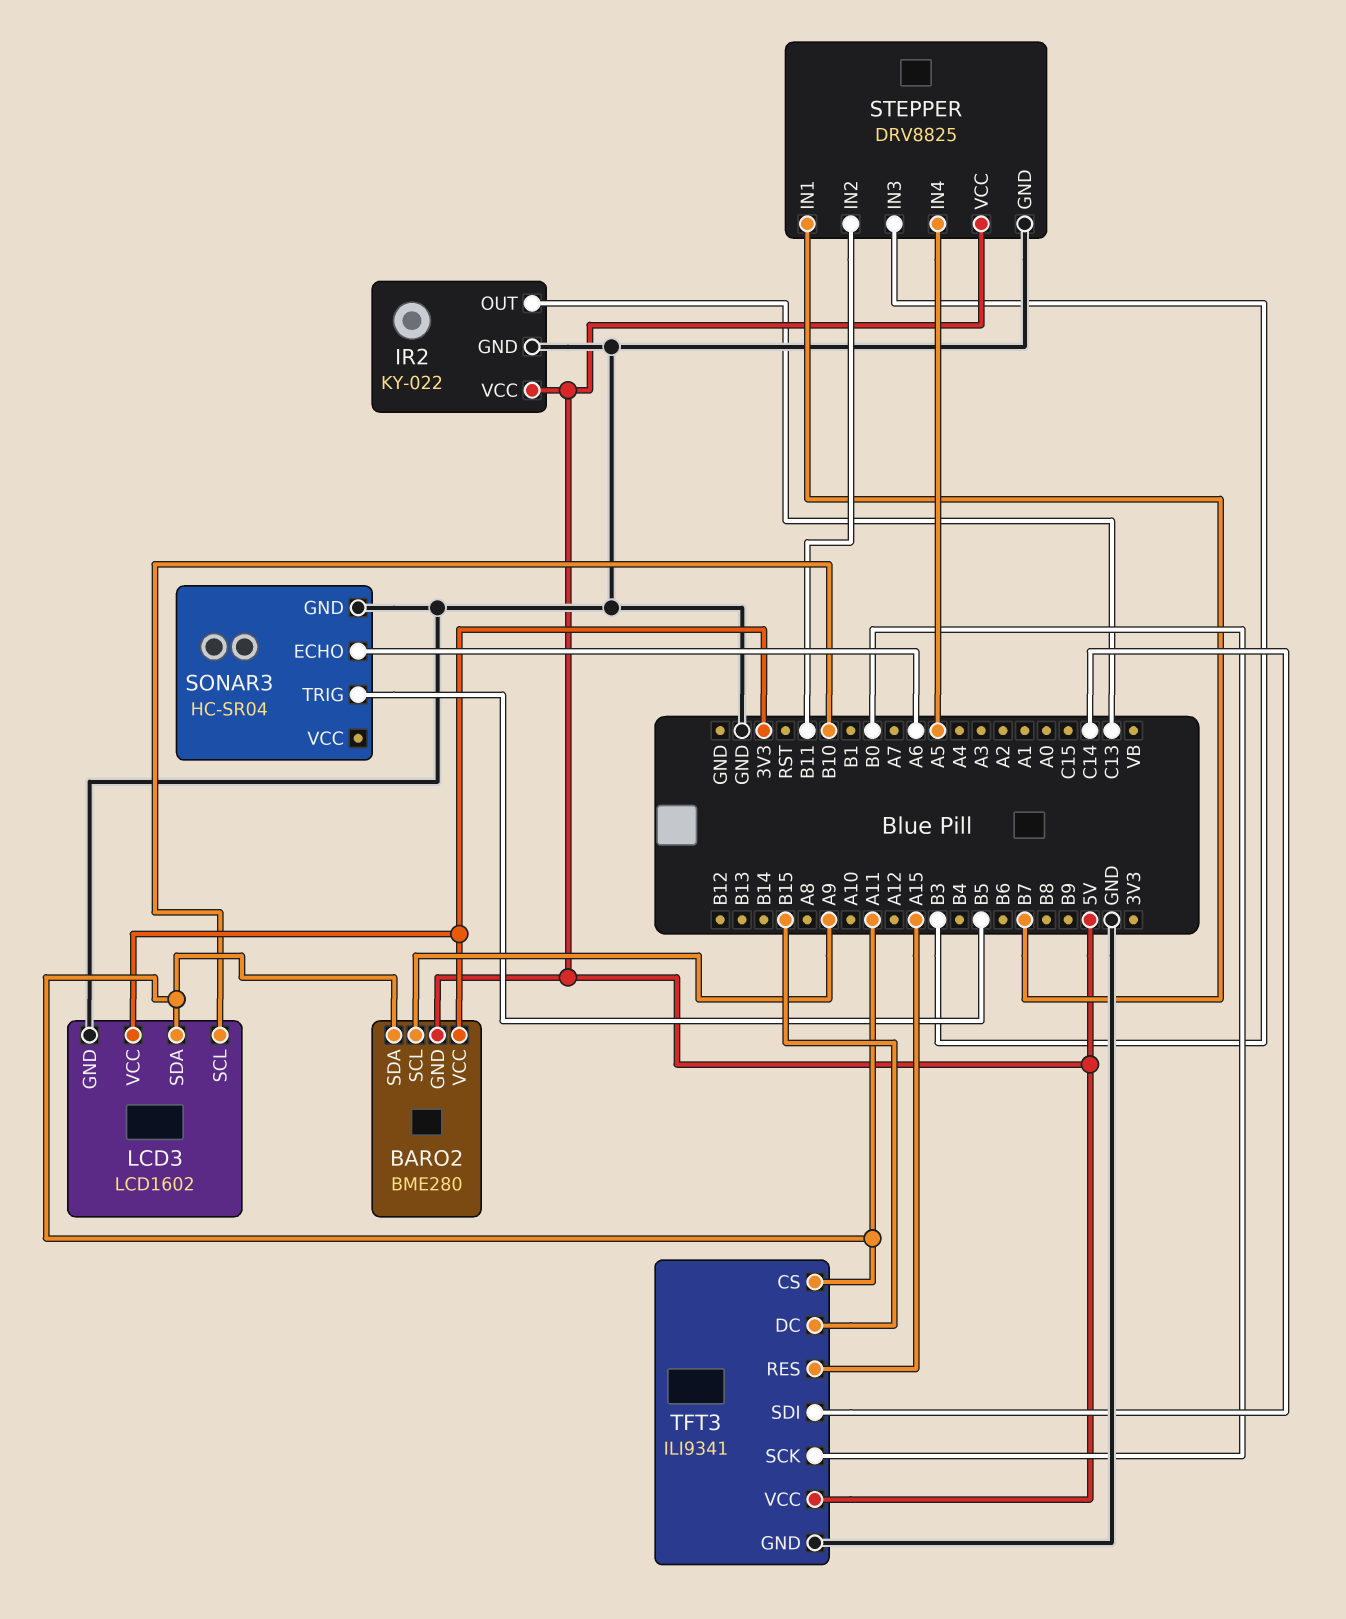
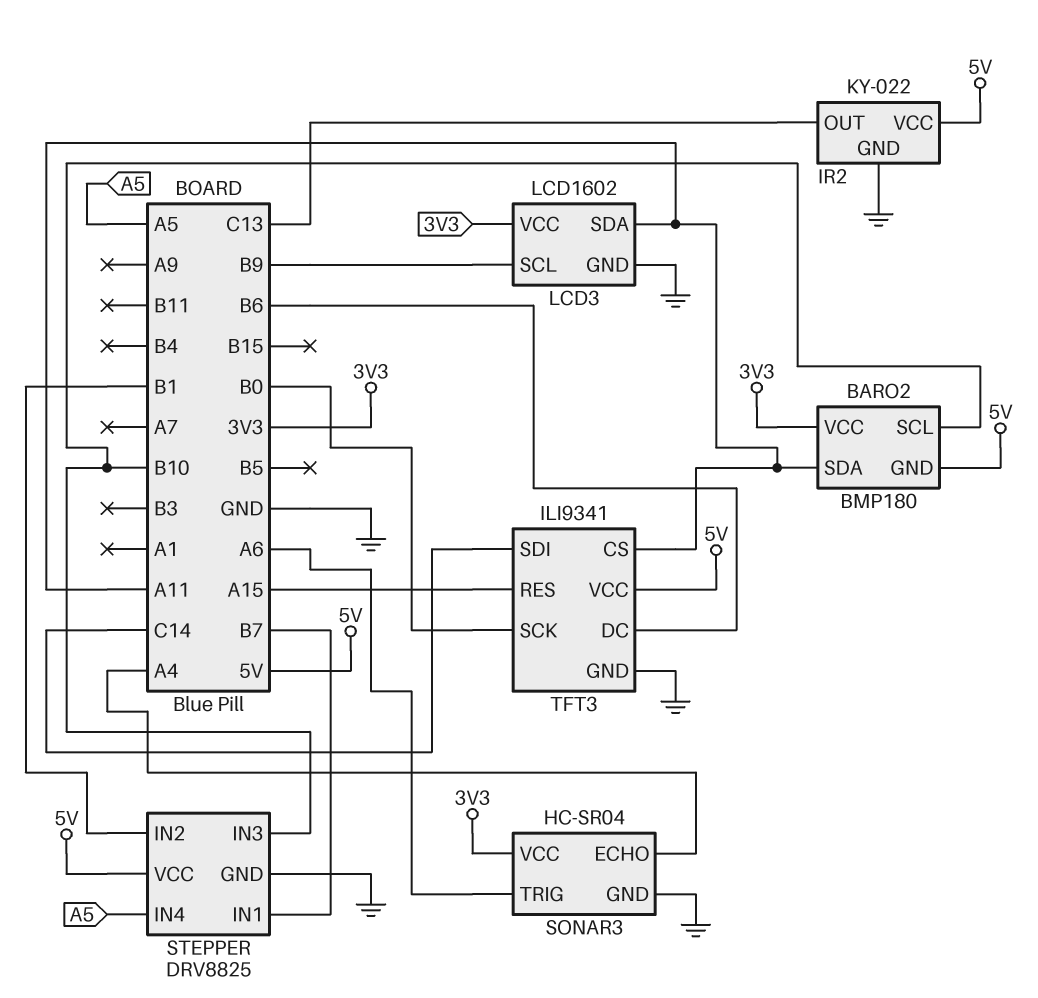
BARO2: BME280 -> BMP180
BARO2 pin SCL: A9 -> B10
LCD3 pin SCL: B10 -> B9
SONAR3 pin ECHO: A6 -> A4
SONAR3 pin TRIG: B5 -> A6
SONAR3 pin VCC: none -> 3V3
STEPPER pin IN2: B11 -> B1
STEPPER pin IN3: B3 -> B10
TFT3 pin DC: B15 -> B6

